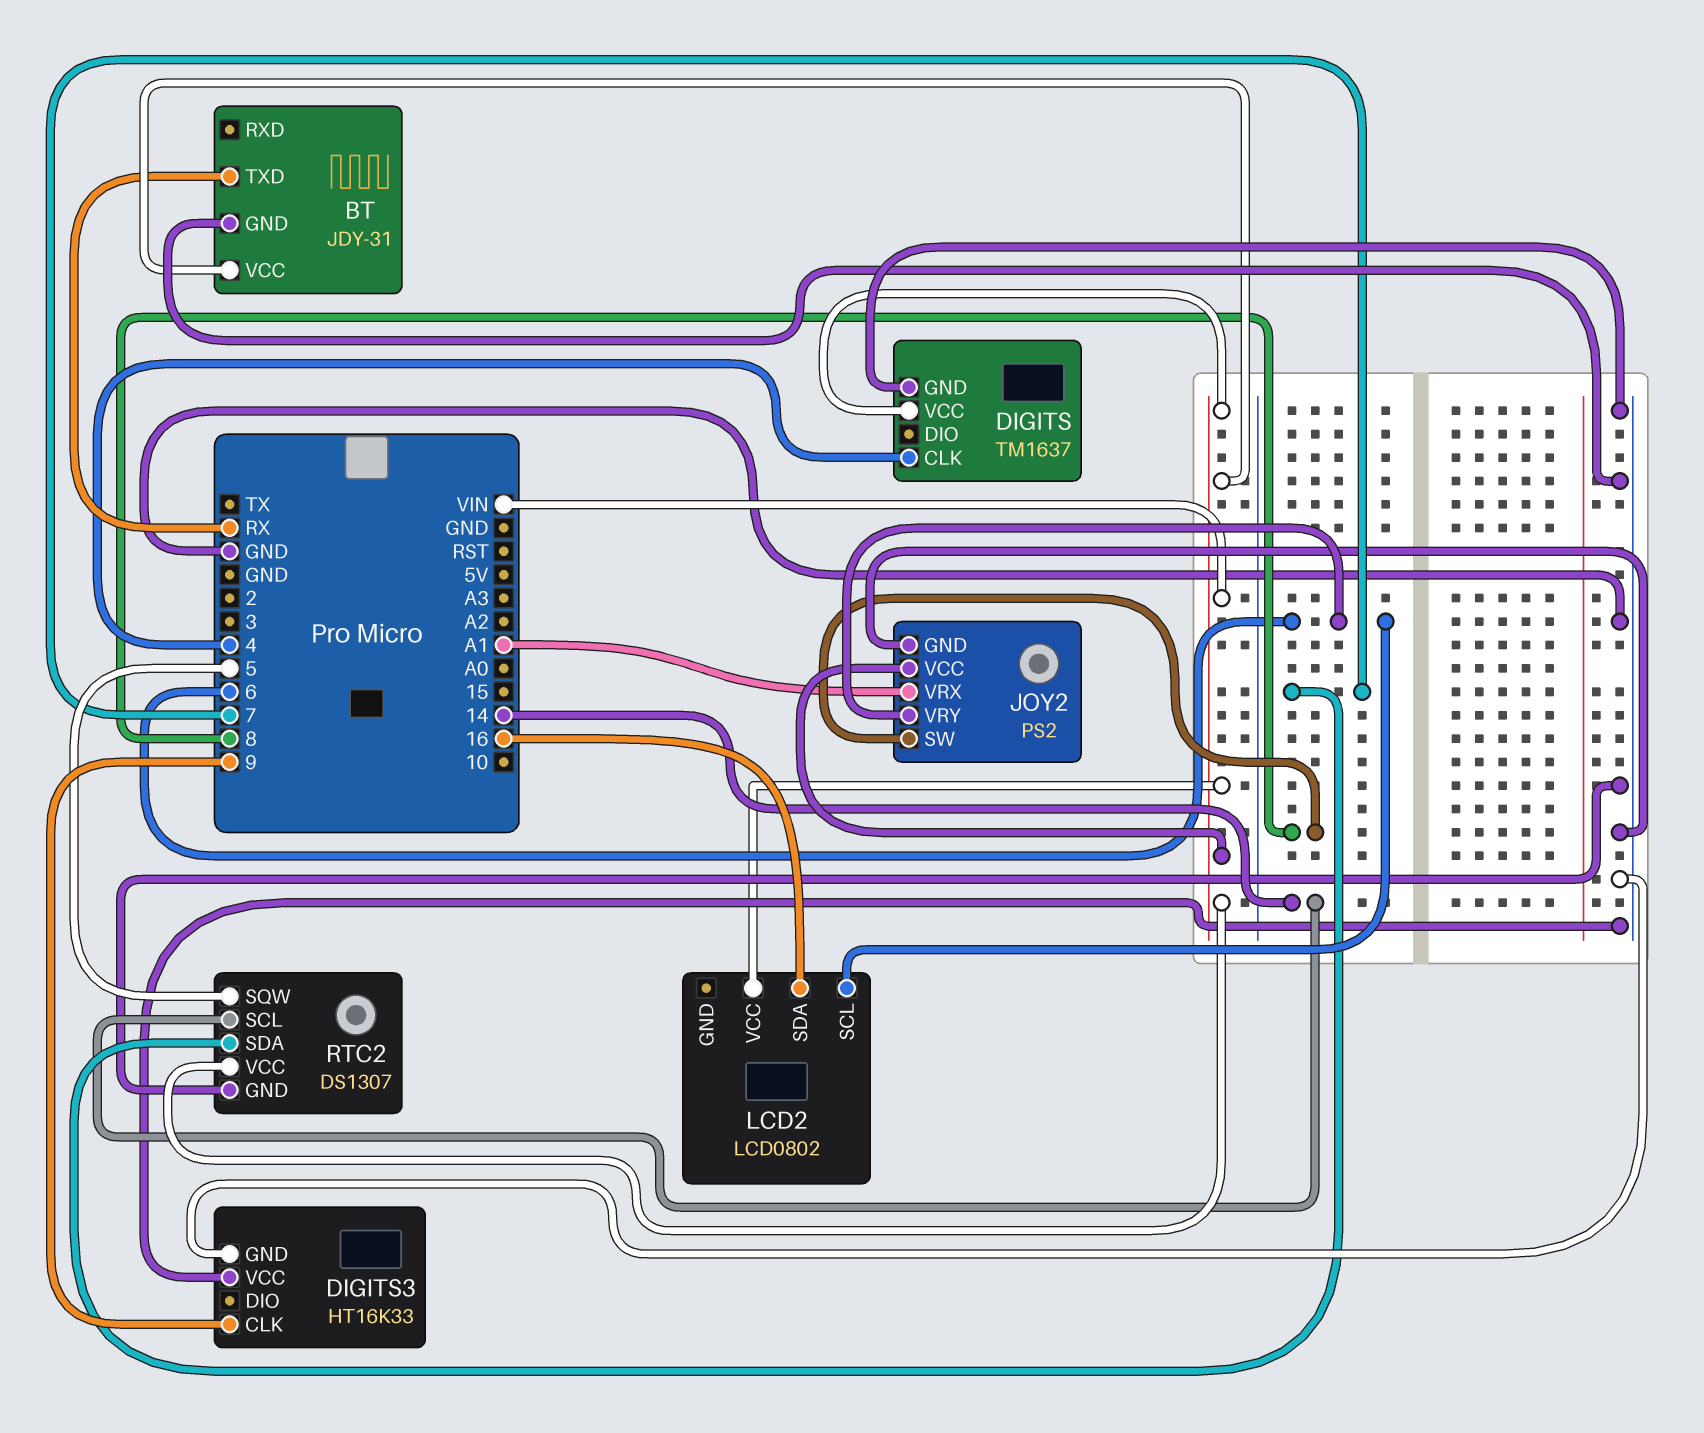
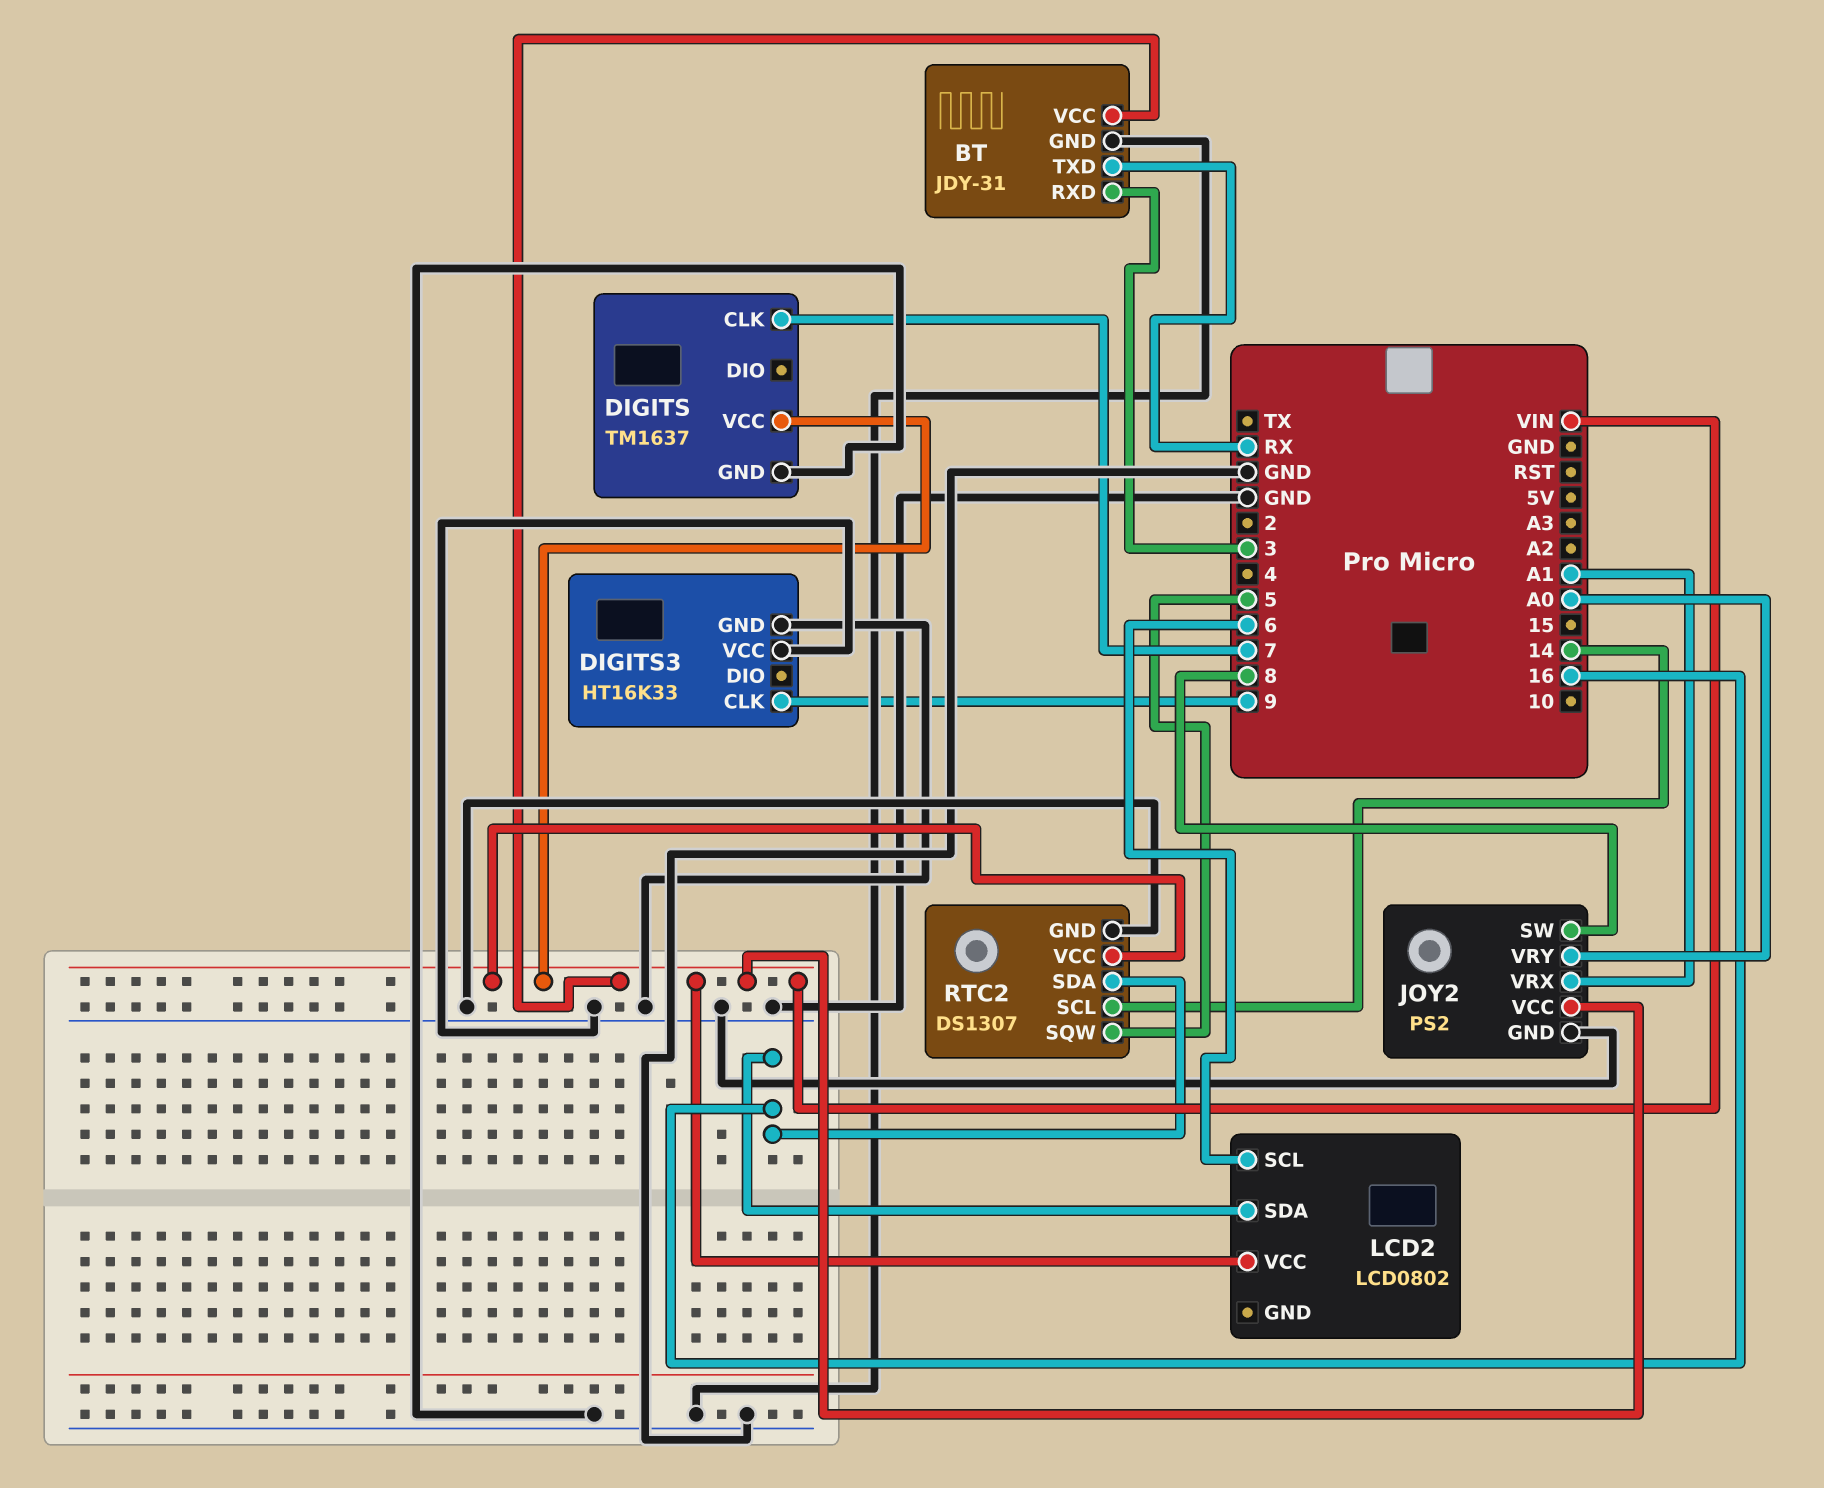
BT pin RXD: none -> 3
DIGITS pin CLK: 4 -> 7
JOY2 pin VRY: 6 -> A0
RTC2 pin SDA: 7 -> 16

